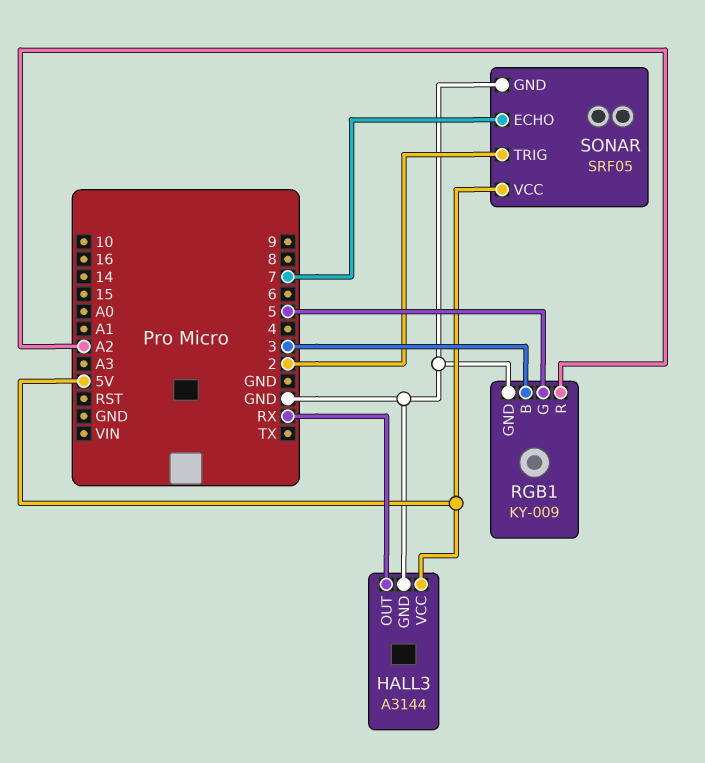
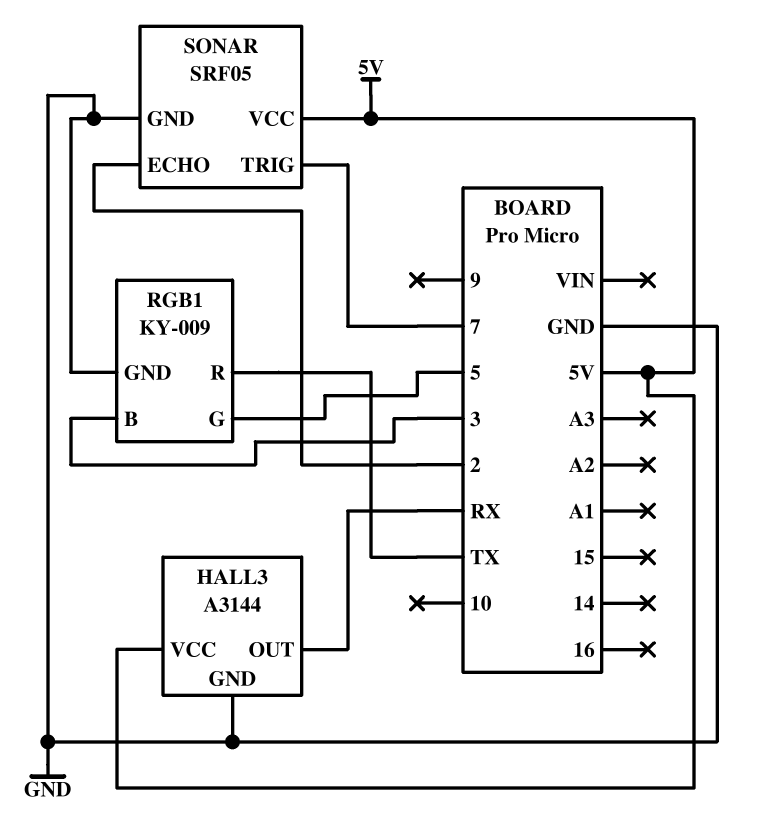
RGB1 pin R: A2 -> TX
SONAR pin ECHO: 7 -> 2
SONAR pin TRIG: 2 -> 7

